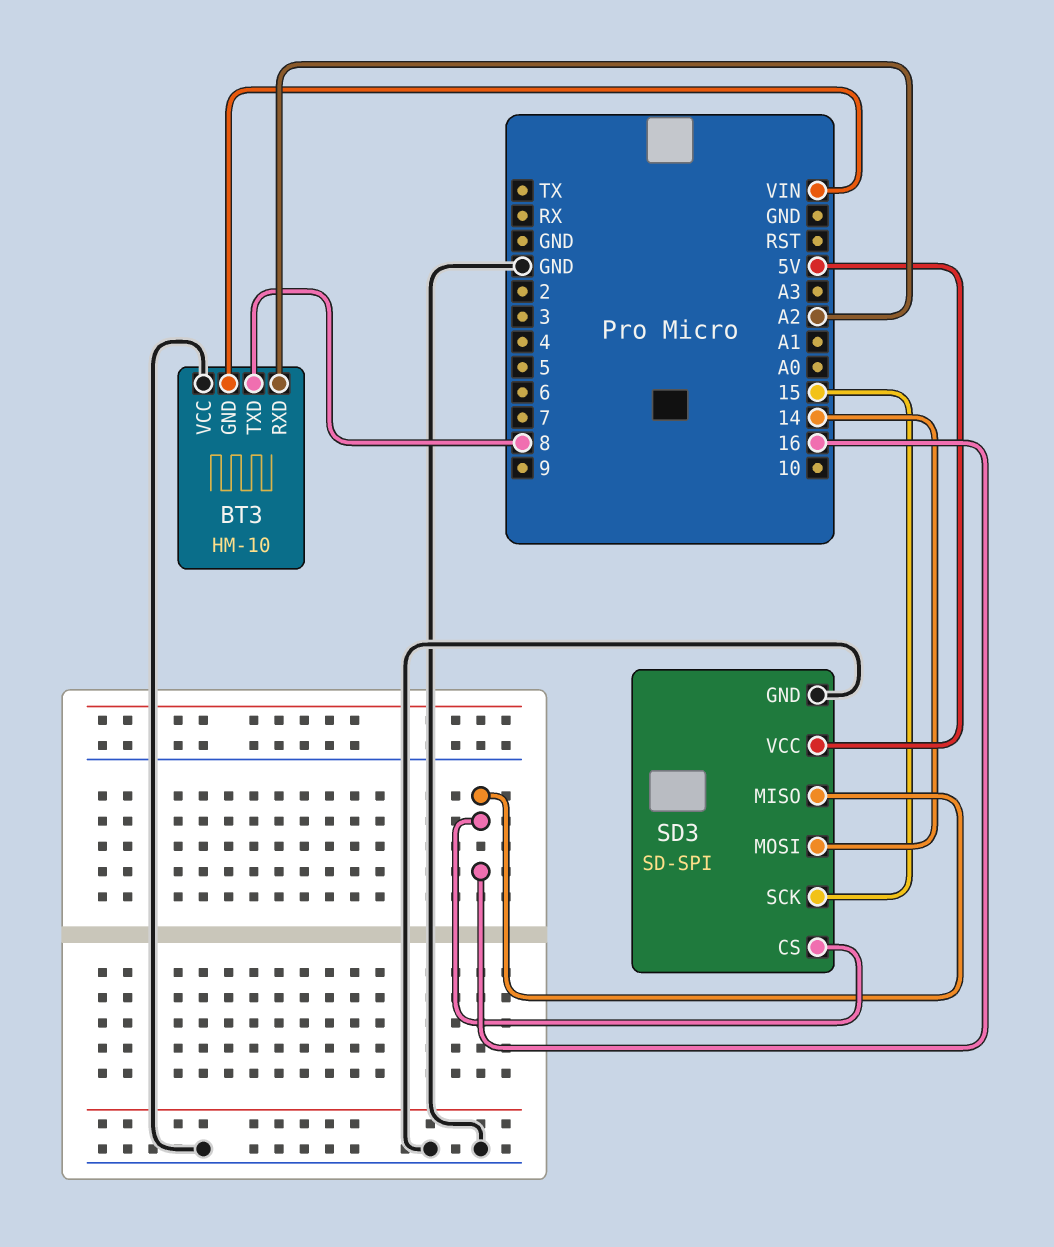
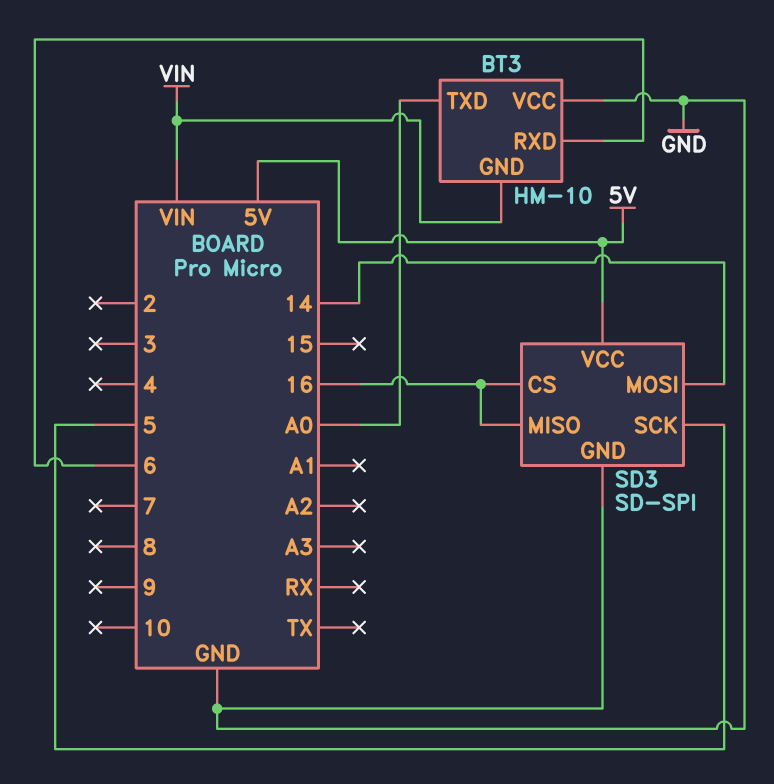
BT3 pin RXD: A2 -> 6
BT3 pin TXD: 8 -> A0
SD3 pin SCK: 15 -> 5

